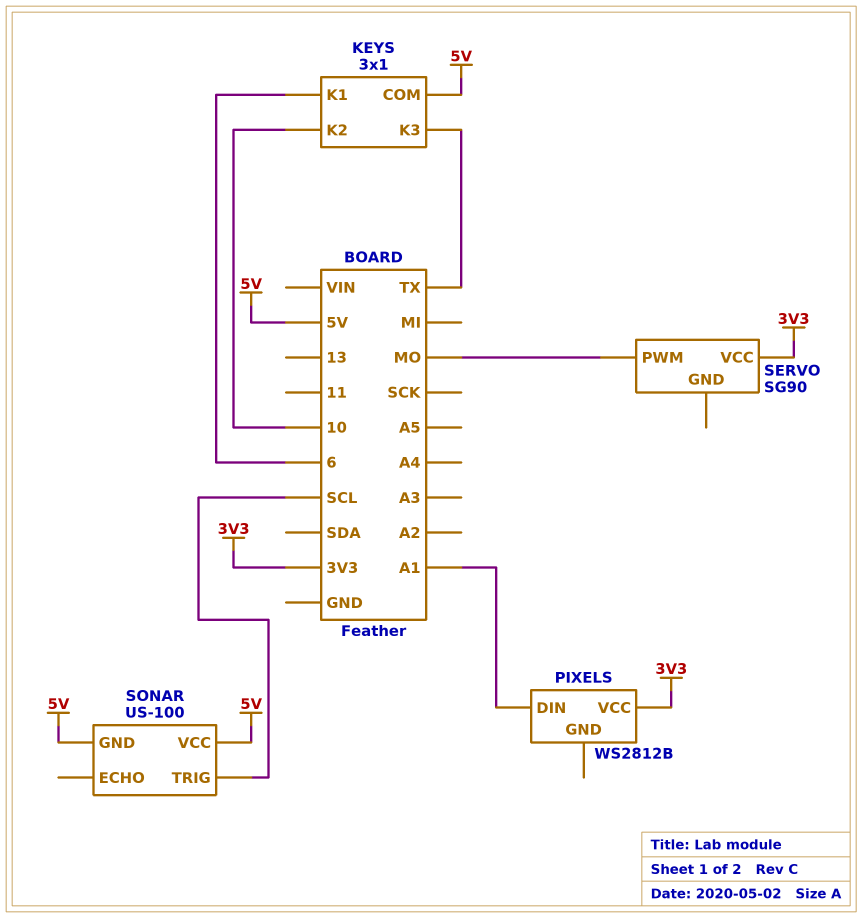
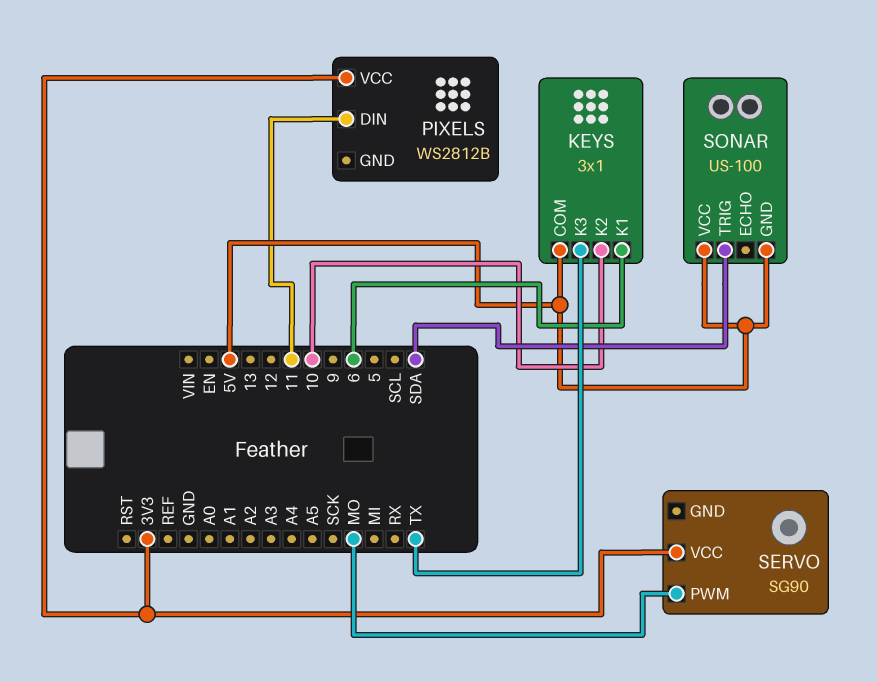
PIXELS pin DIN: A1 -> 11
SONAR pin TRIG: SCL -> SDA

